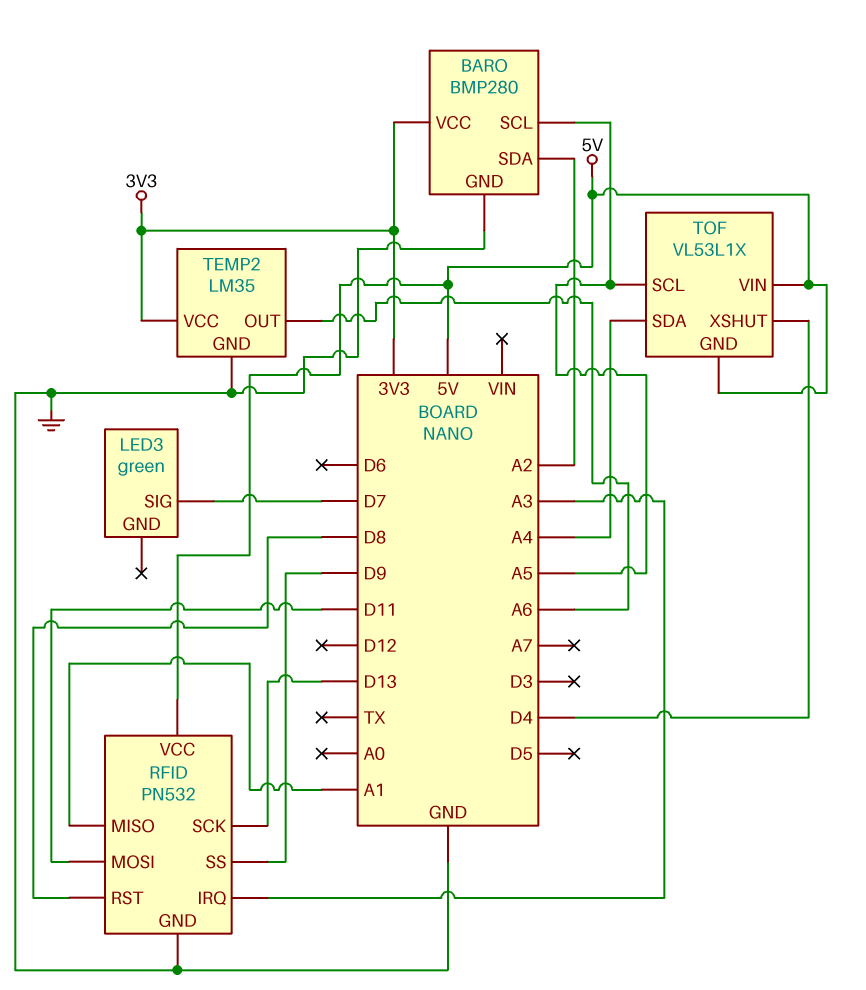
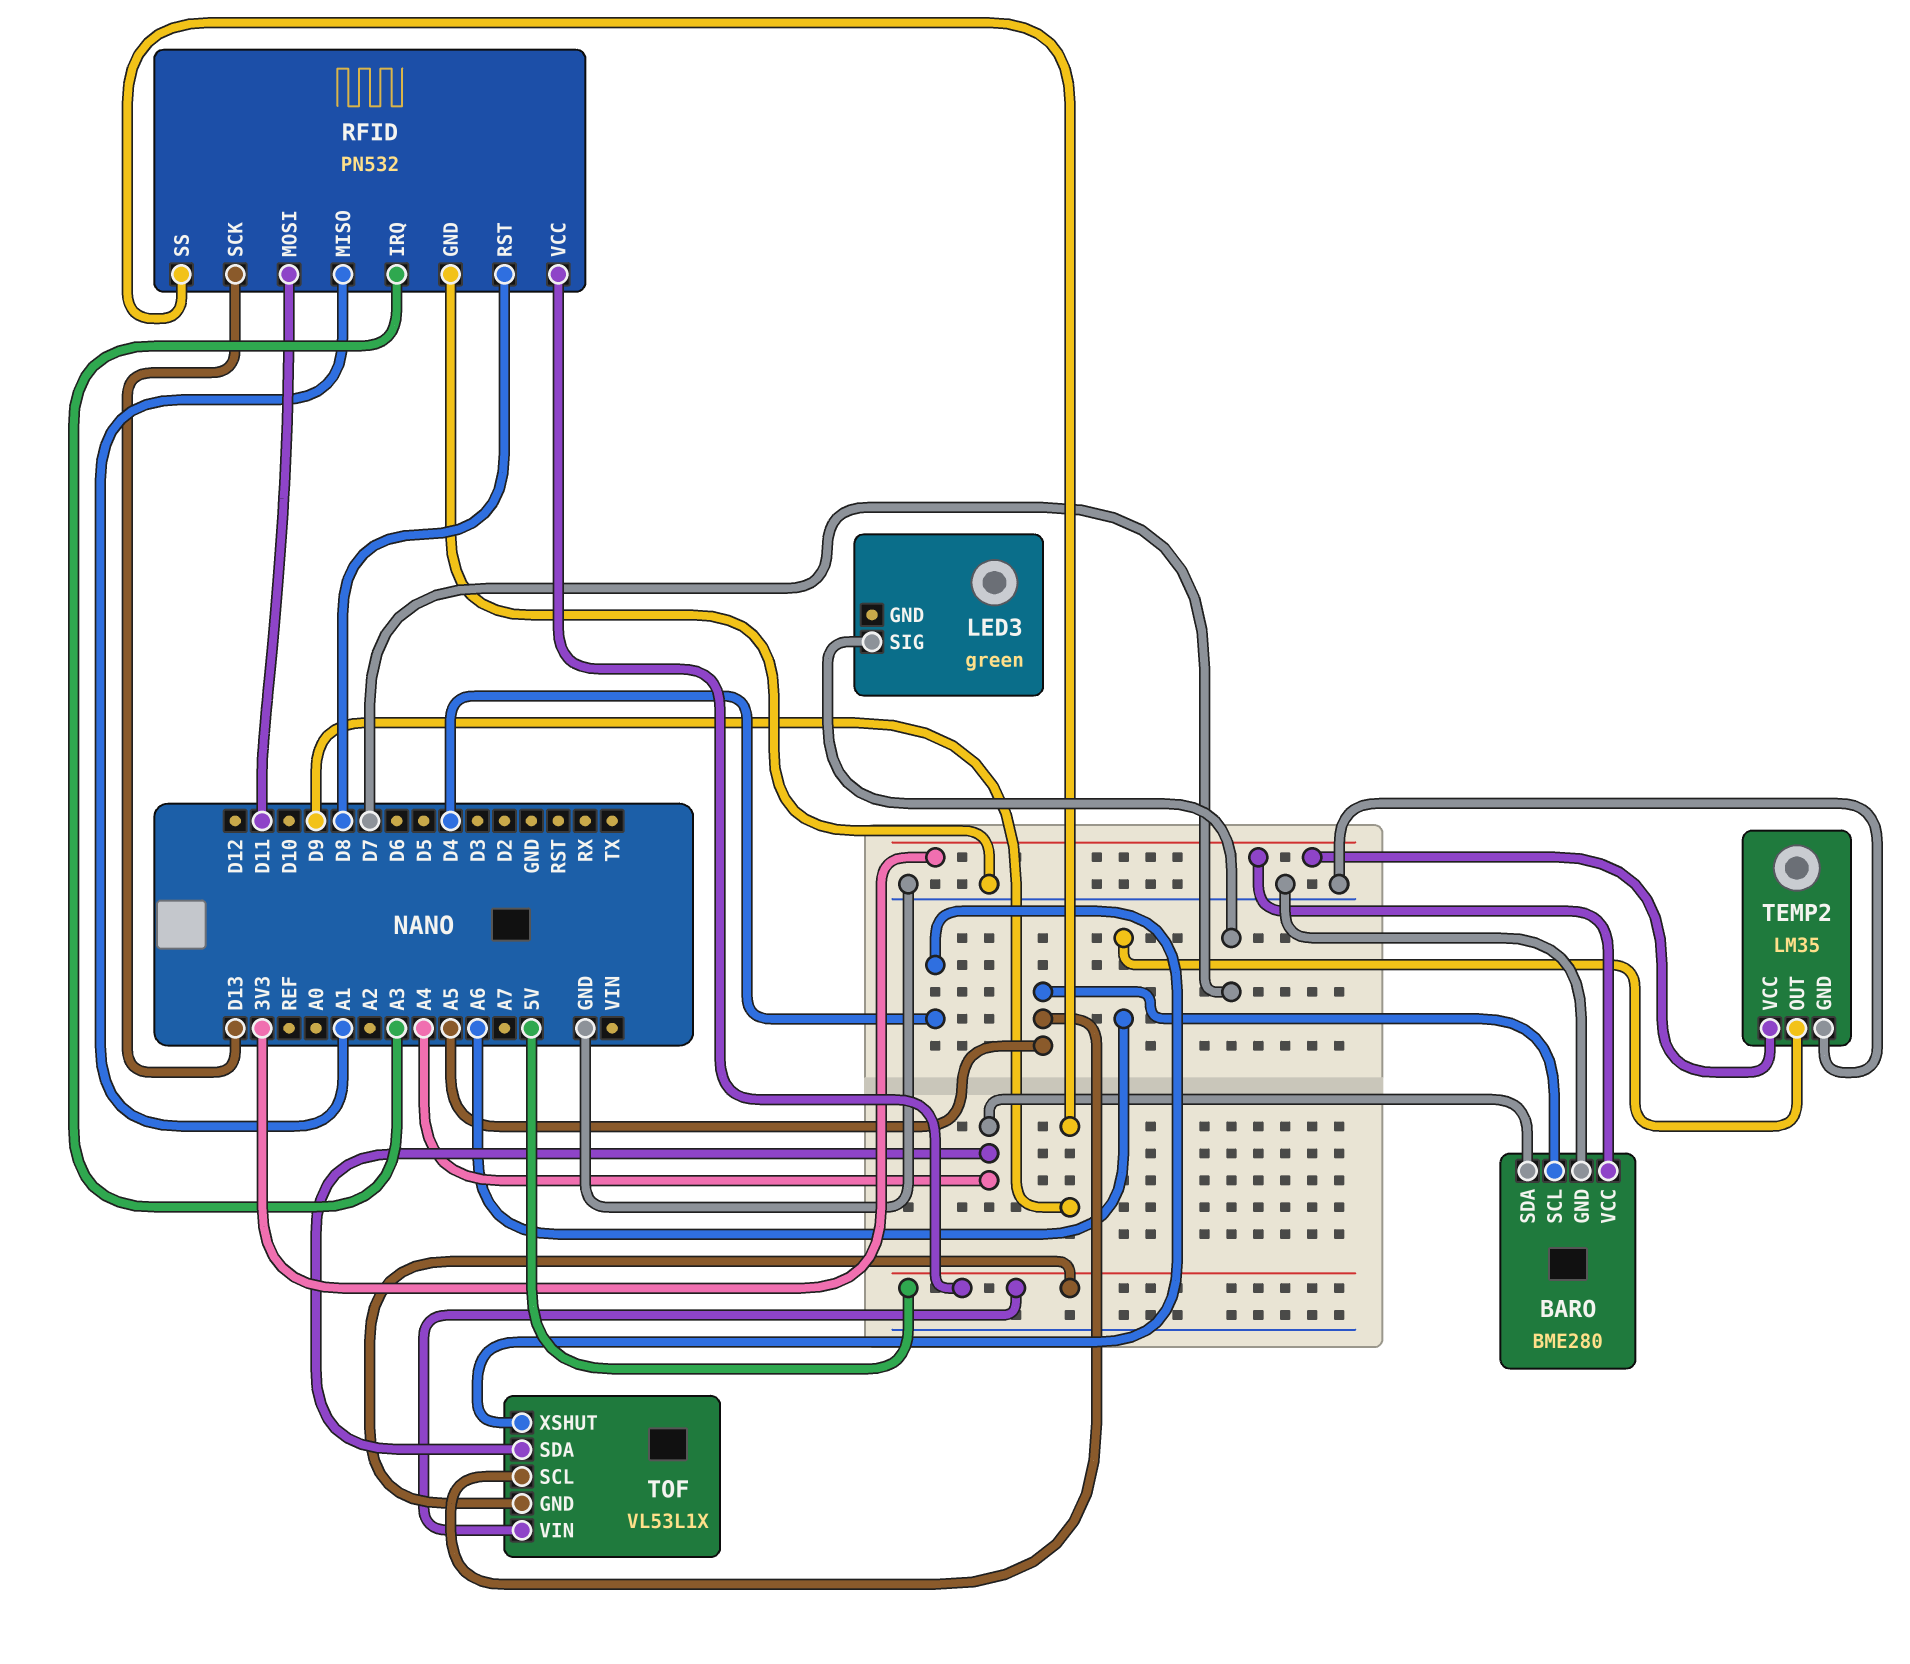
BARO: BMP280 -> BME280
BARO pin SDA: A2 -> A4

